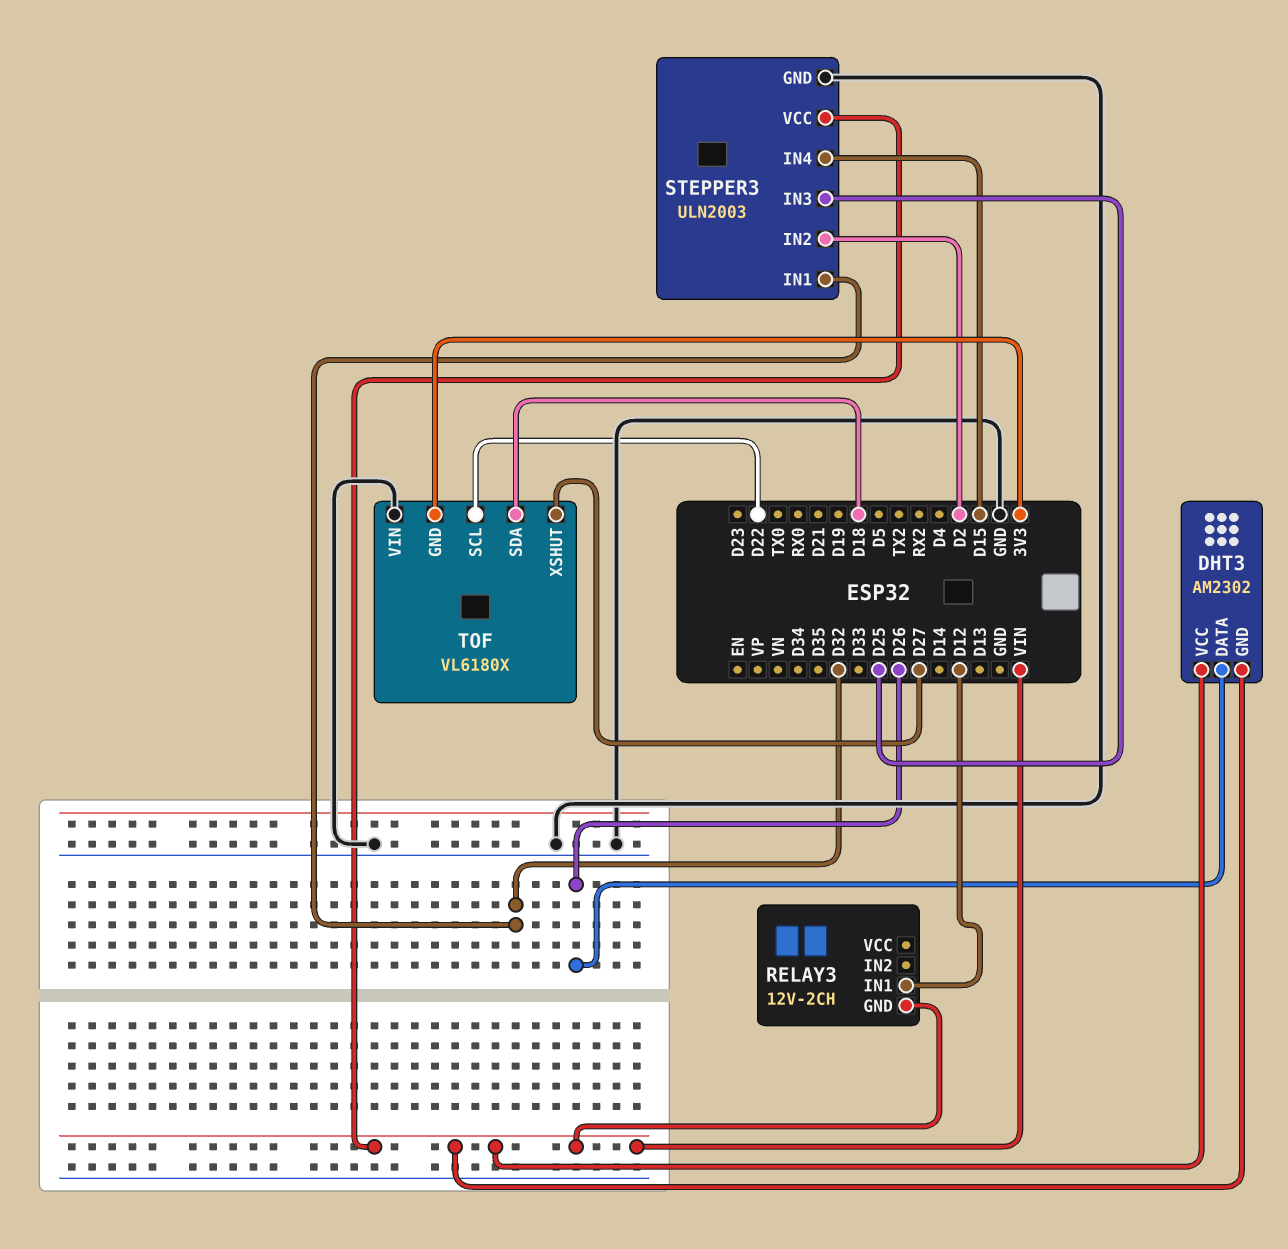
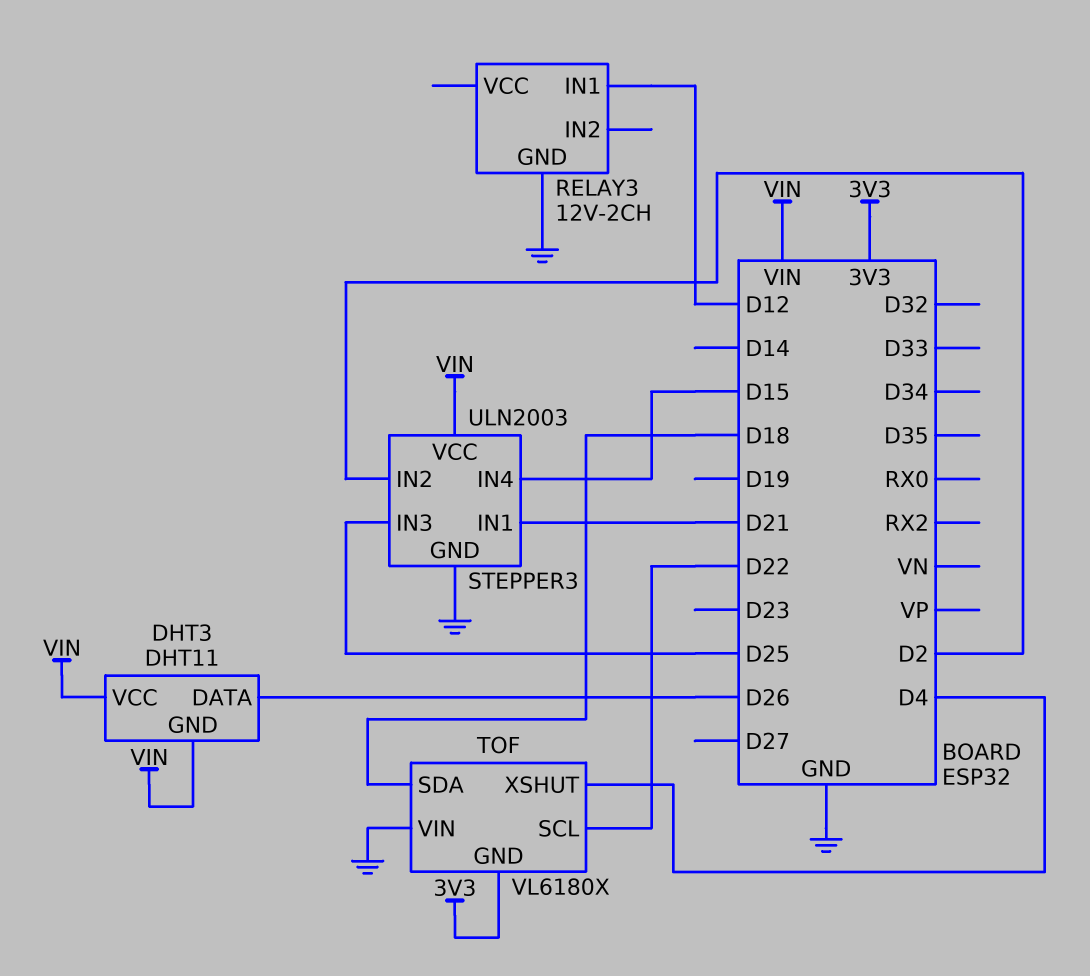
DHT3: AM2302 -> DHT11
RELAY3 pin GND: VIN -> GND
STEPPER3 pin IN1: D32 -> D21
TOF pin XSHUT: D27 -> D4

